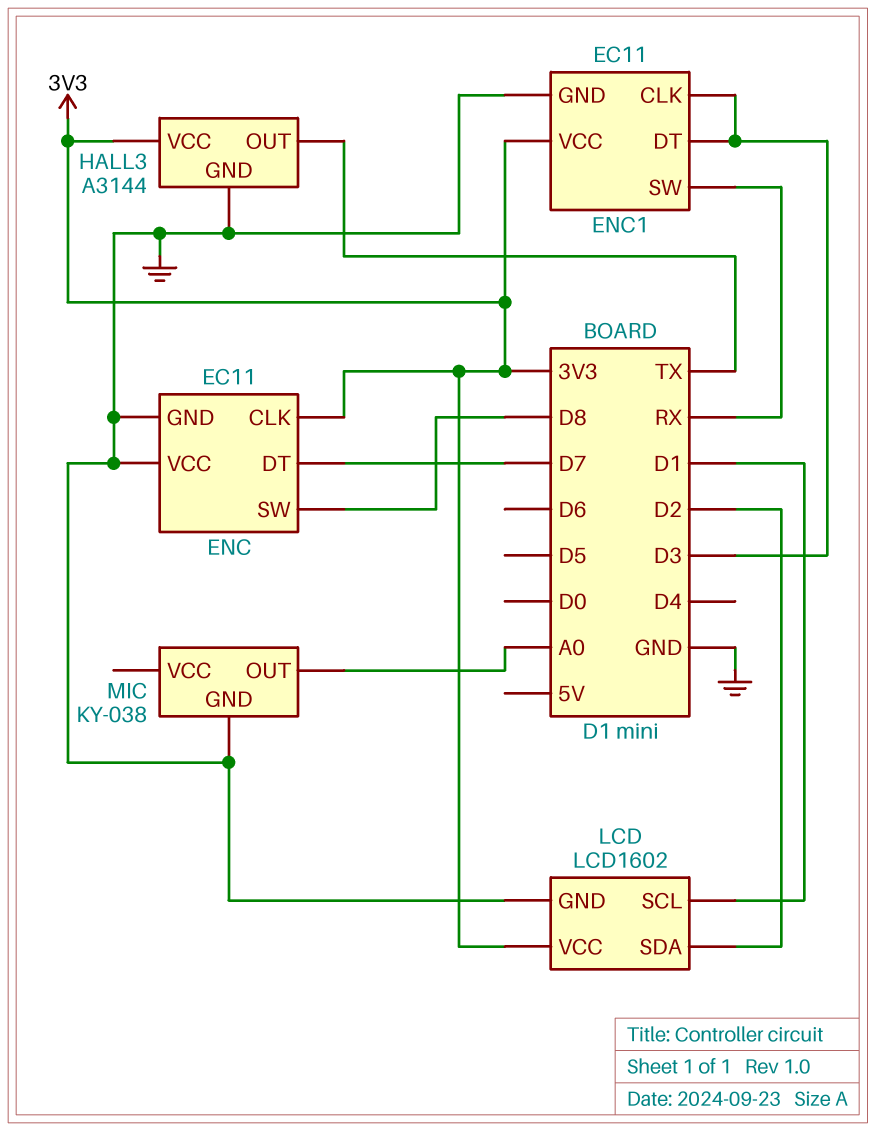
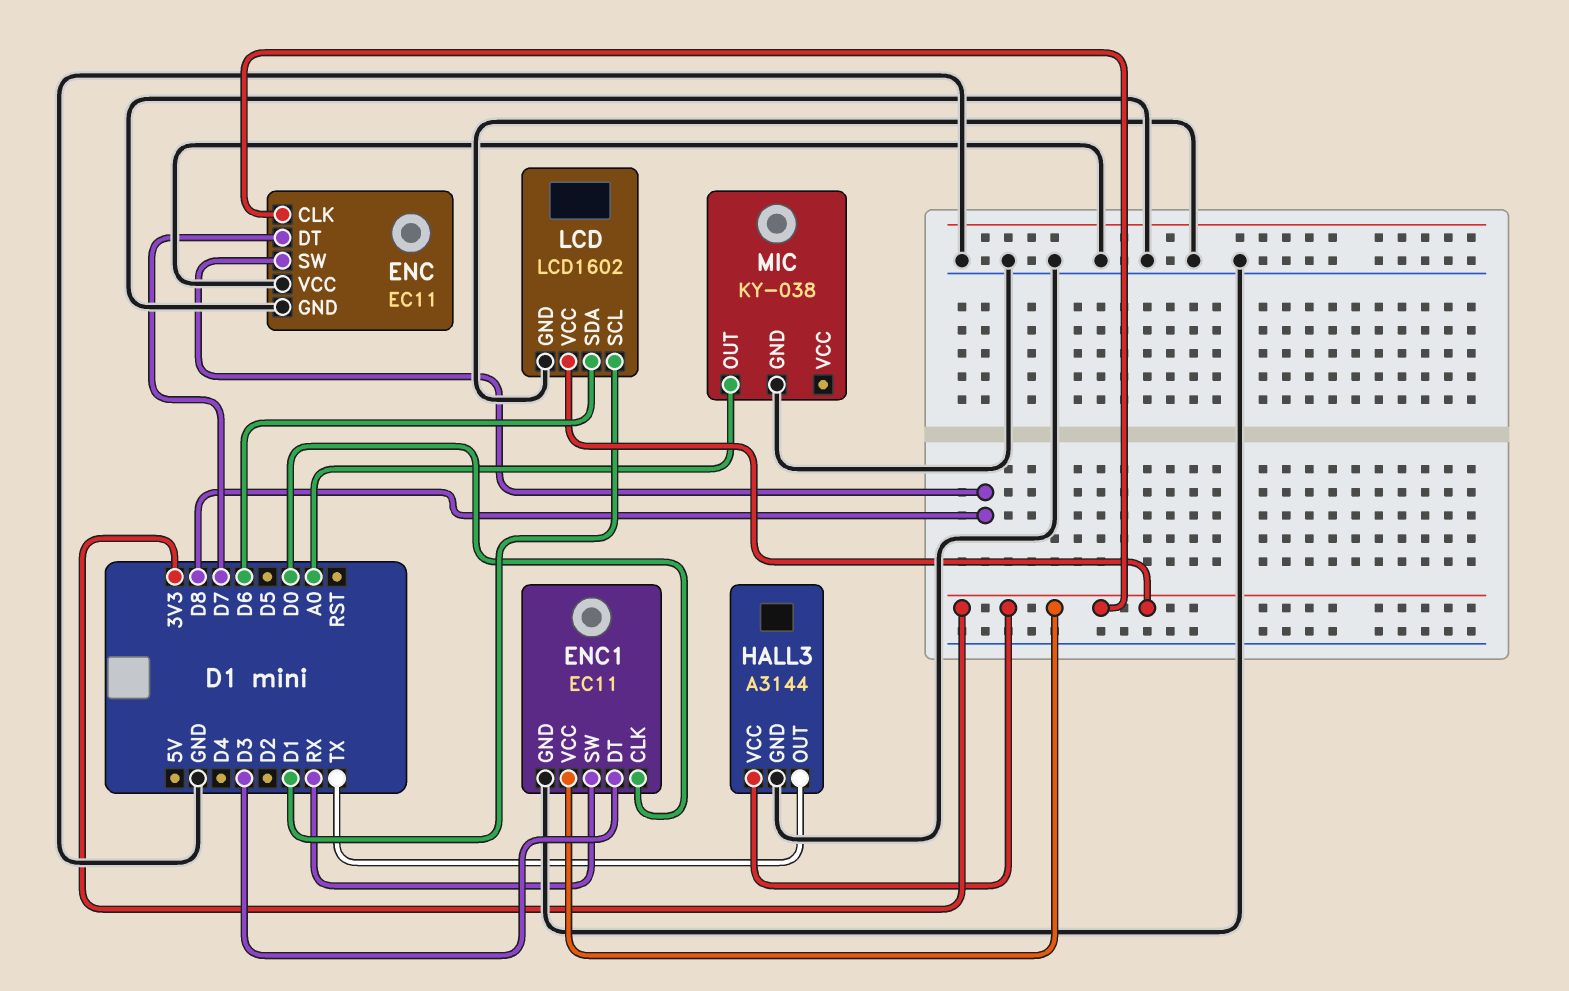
ENC1 pin CLK: D3 -> D0
LCD pin SDA: D2 -> D6

